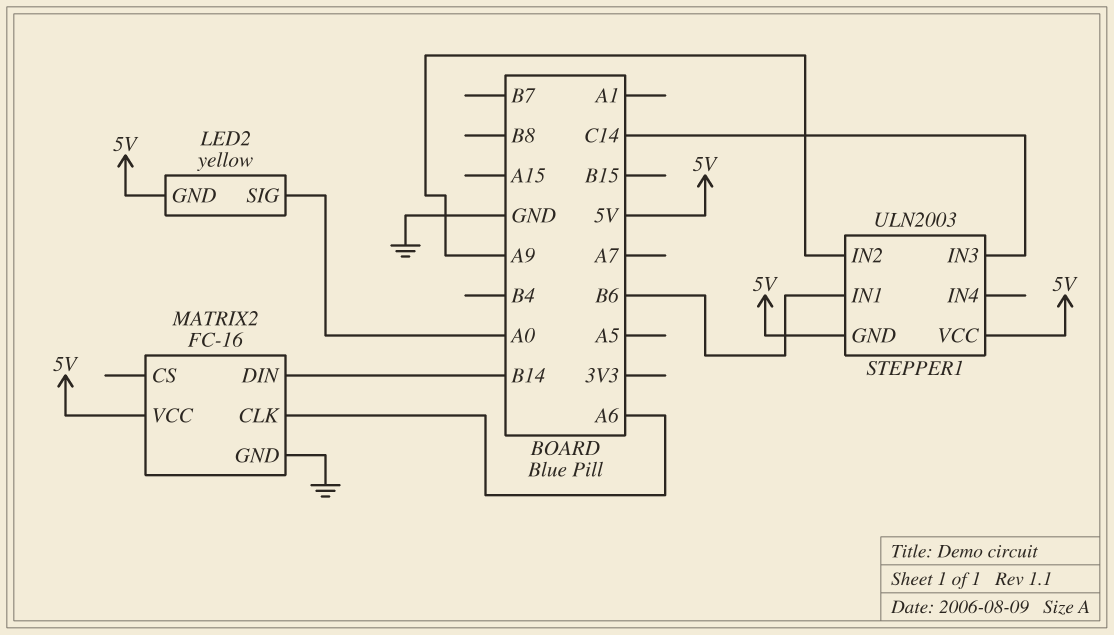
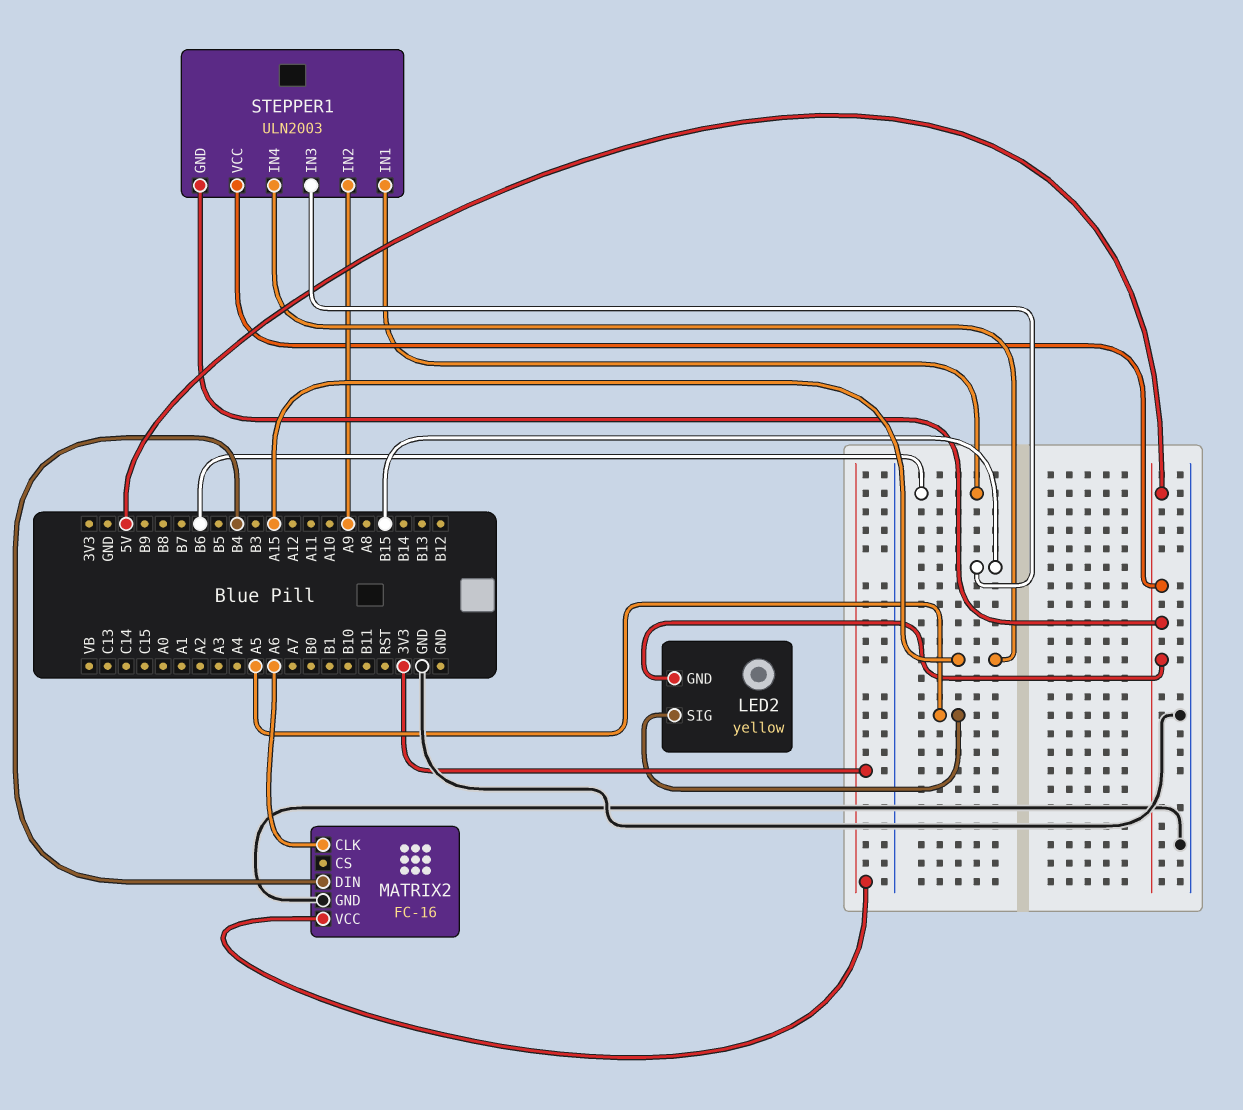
LED2 pin SIG: A0 -> A5
MATRIX2 pin DIN: B14 -> B4
MATRIX2 pin VCC: 5V -> 3V3
STEPPER1 pin IN3: C14 -> B15
STEPPER1 pin IN4: none -> A15

